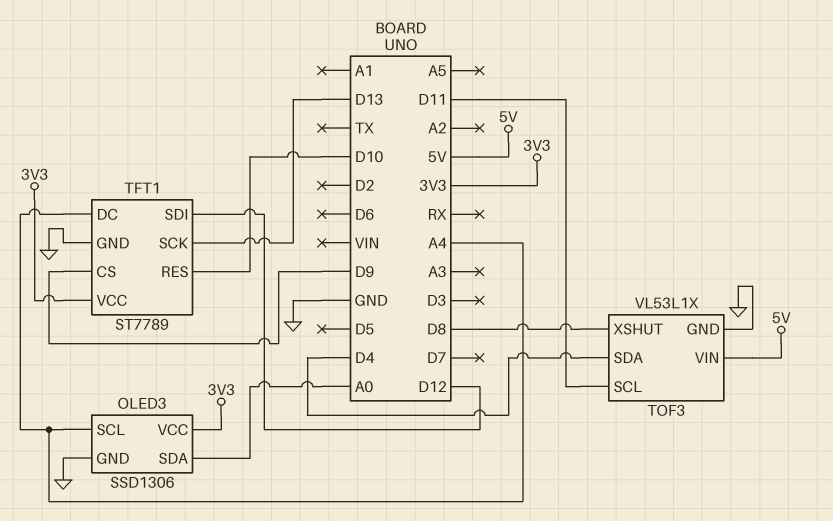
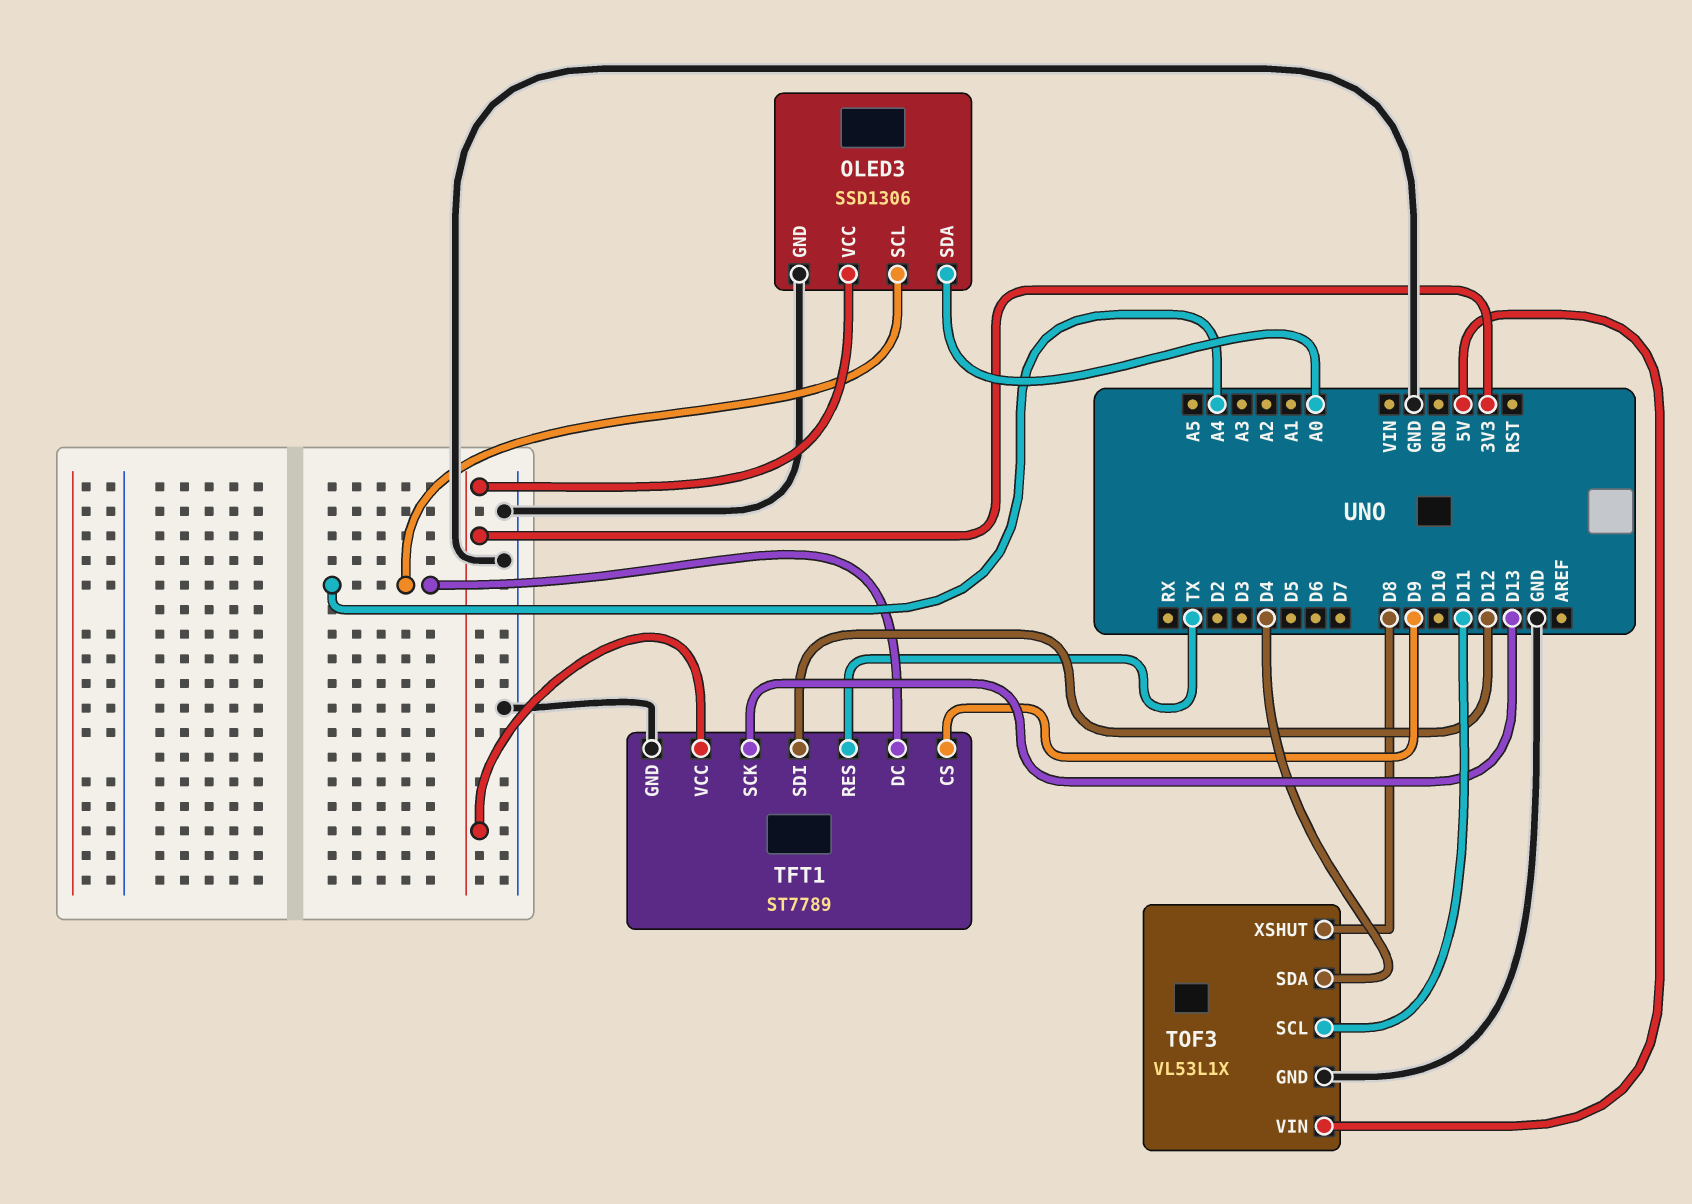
TFT1 pin RES: D10 -> TX

